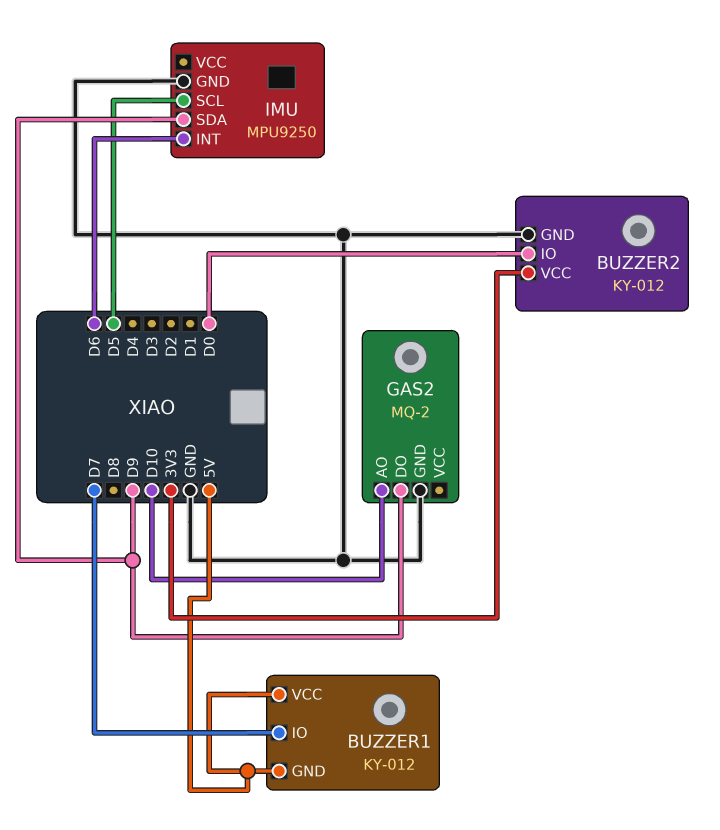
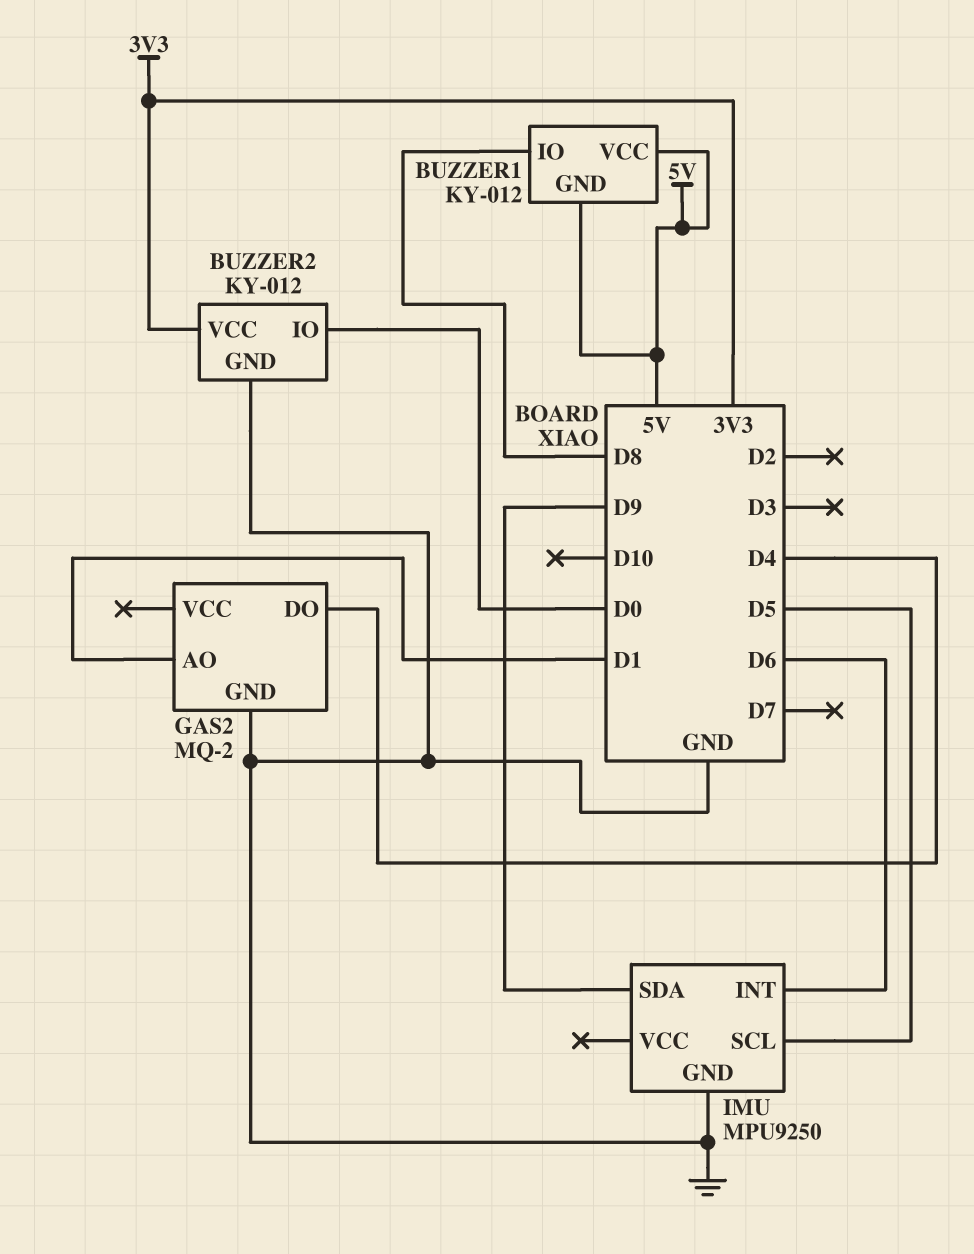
BUZZER1 pin IO: D7 -> D8
GAS2 pin AO: D10 -> D1
GAS2 pin DO: D9 -> D4

